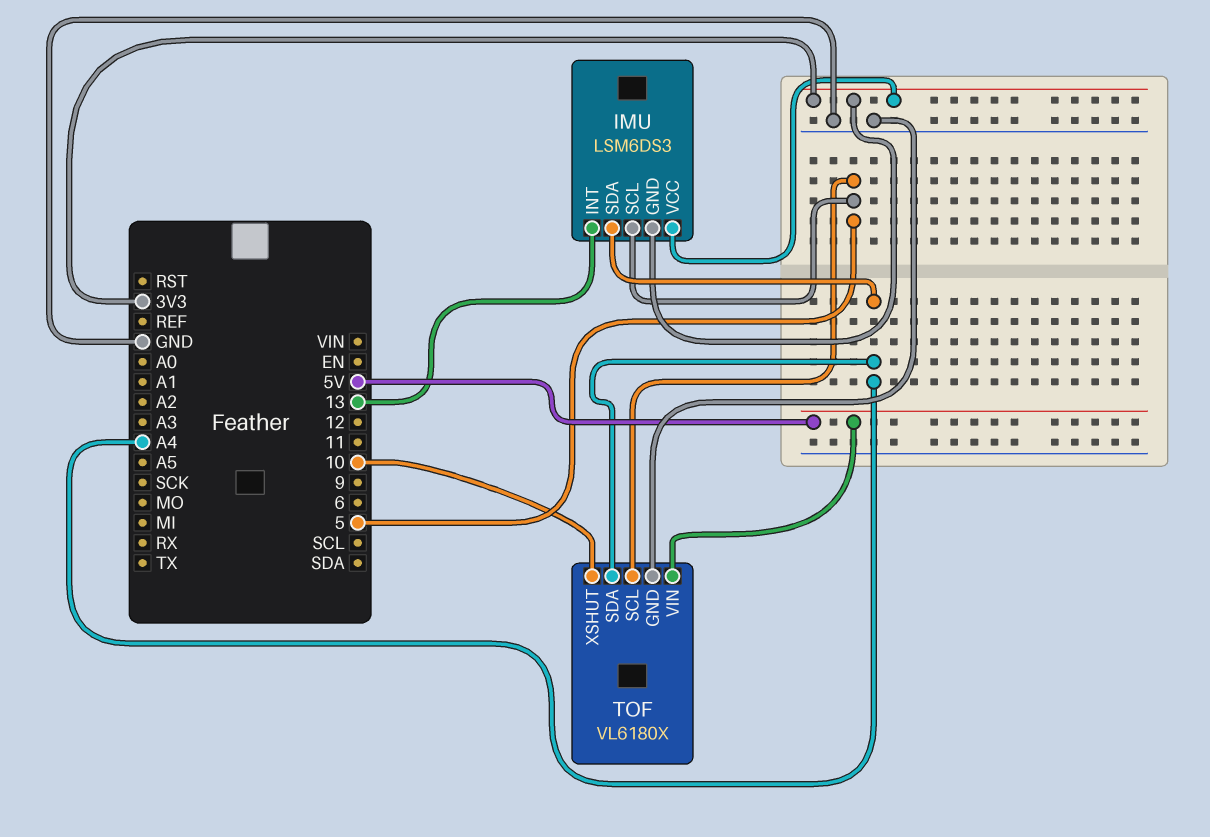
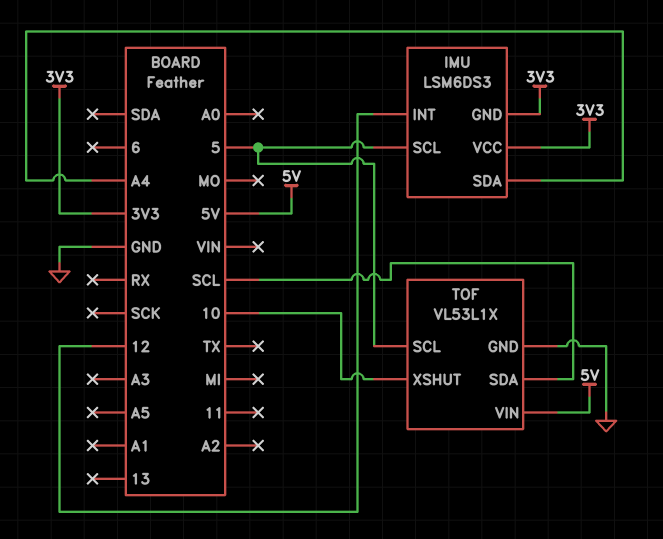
IMU pin INT: 13 -> 12
TOF: VL6180X -> VL53L1X
TOF pin SDA: A4 -> SCL

